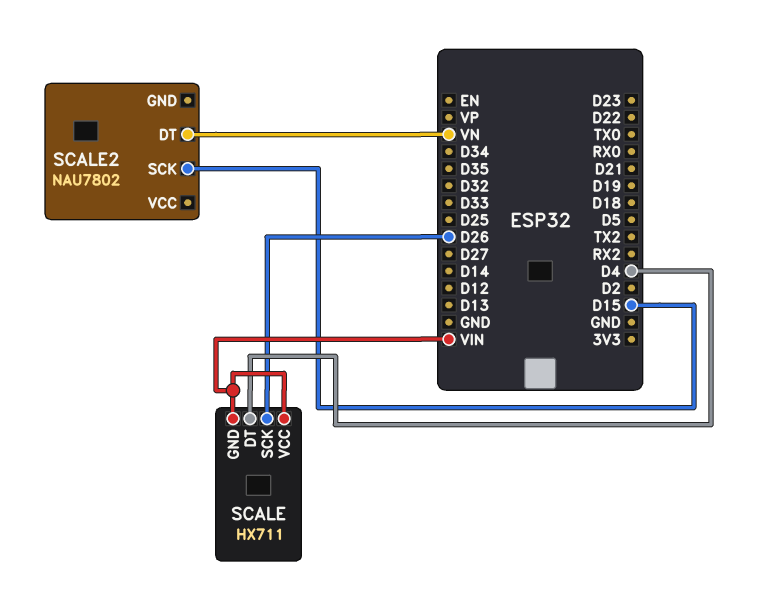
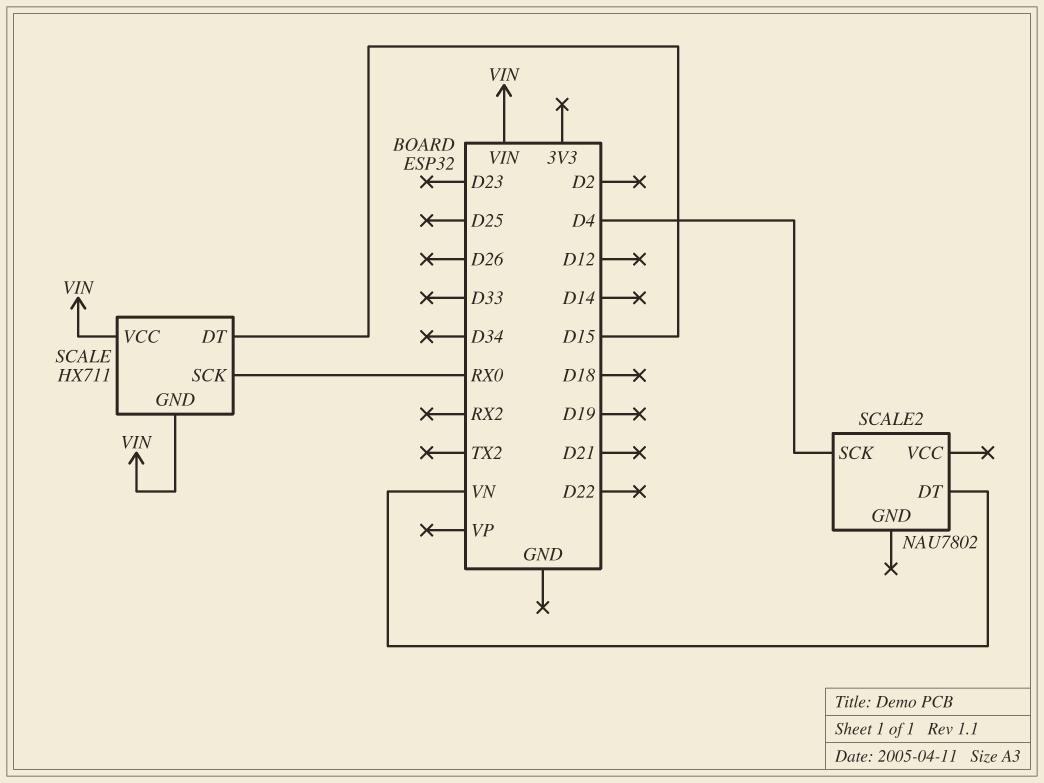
SCALE pin DT: D4 -> D15
SCALE pin SCK: D26 -> RX0
SCALE2 pin SCK: D15 -> D4

